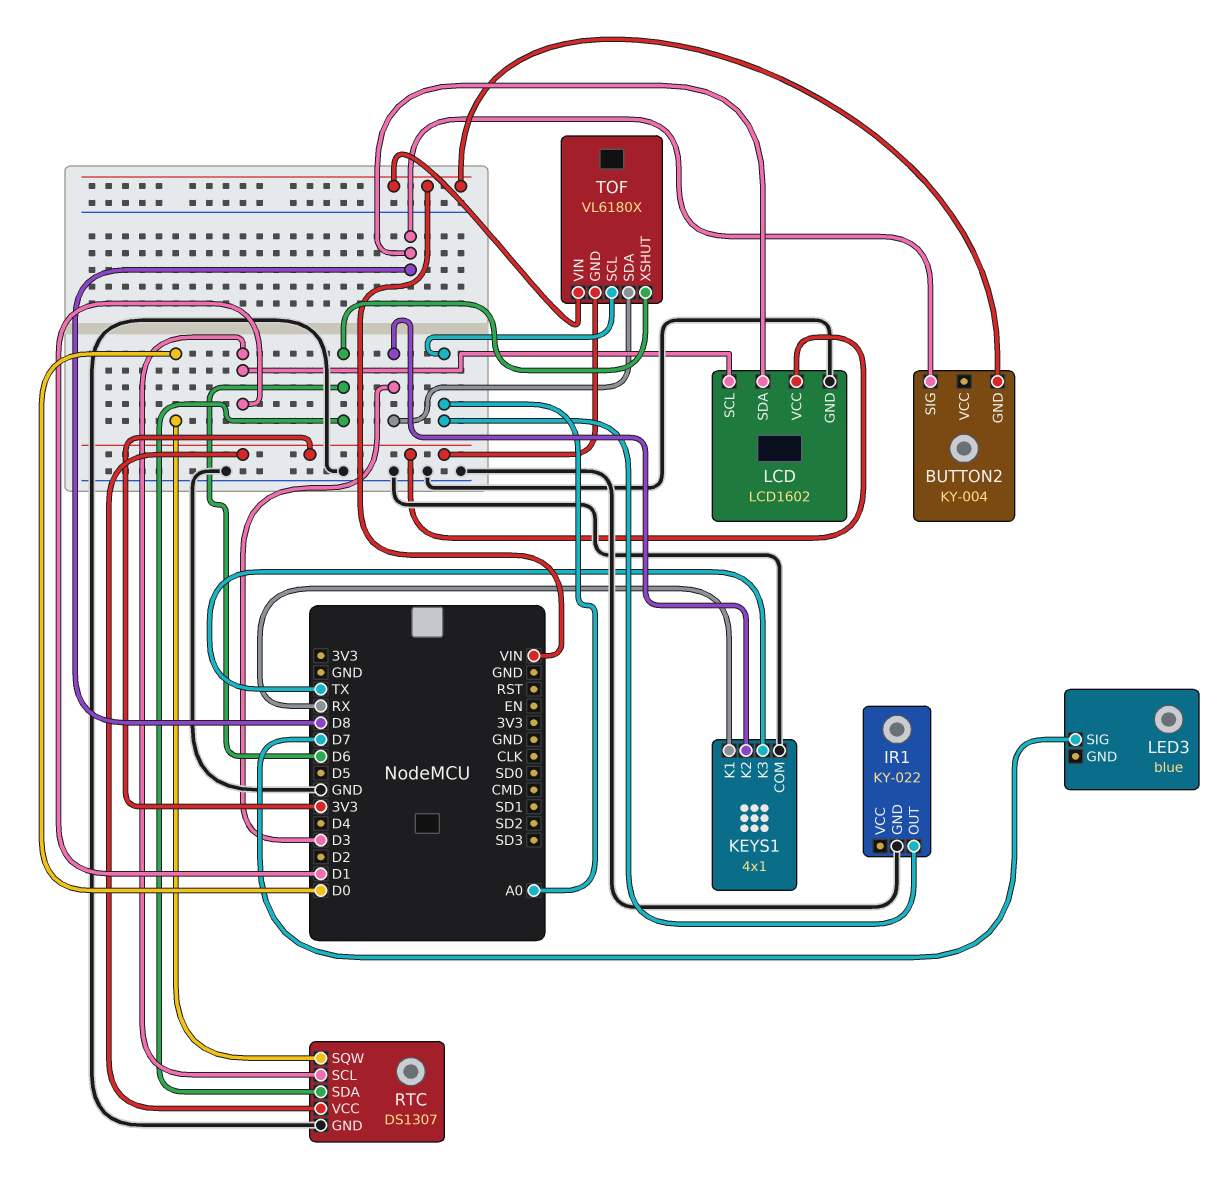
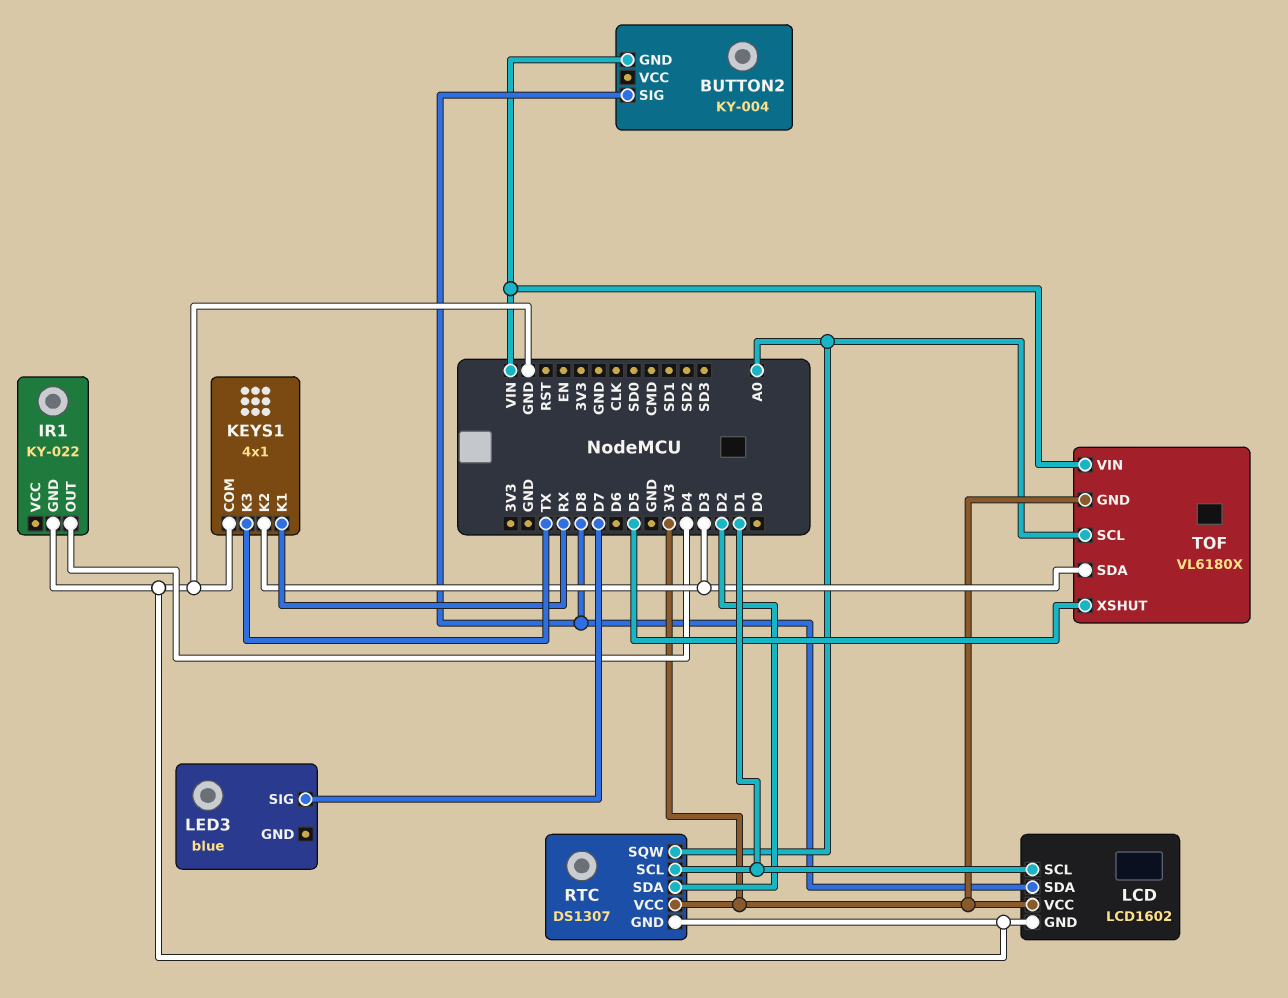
IR1 pin OUT: A0 -> D4
RTC pin SDA: D6 -> D2
RTC pin SQW: D0 -> A0
TOF pin XSHUT: D6 -> D5

